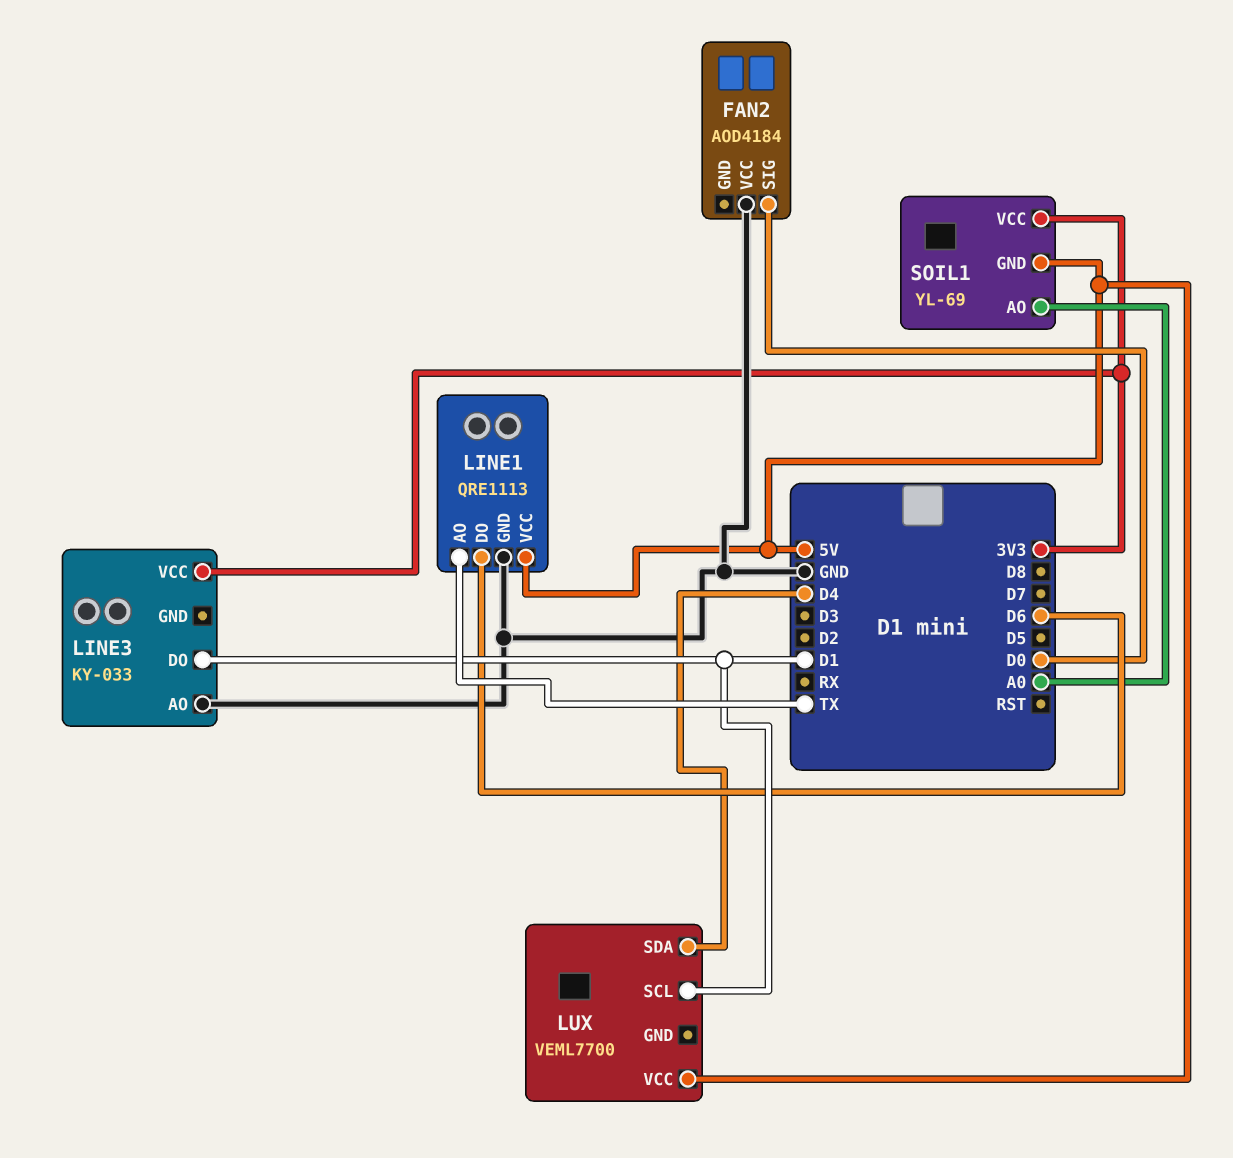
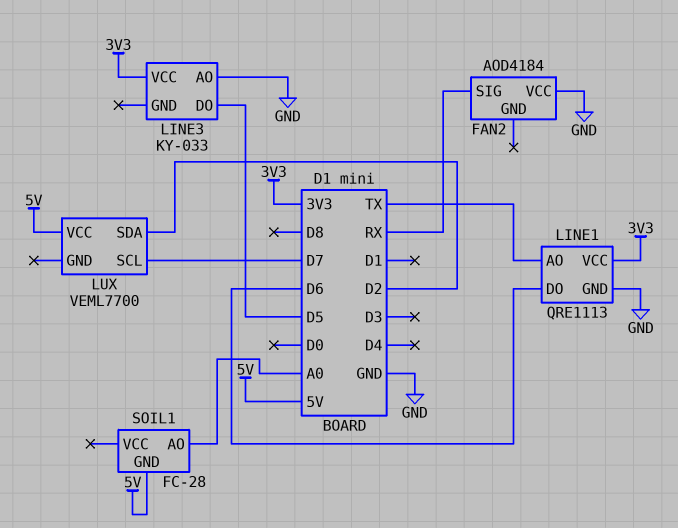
FAN2 pin SIG: D0 -> RX
LINE1 pin VCC: 5V -> 3V3
LINE3 pin DO: D1 -> D5
LUX pin SCL: D1 -> D7
LUX pin SDA: D4 -> D2
SOIL1: YL-69 -> FC-28
SOIL1 pin VCC: 3V3 -> none

